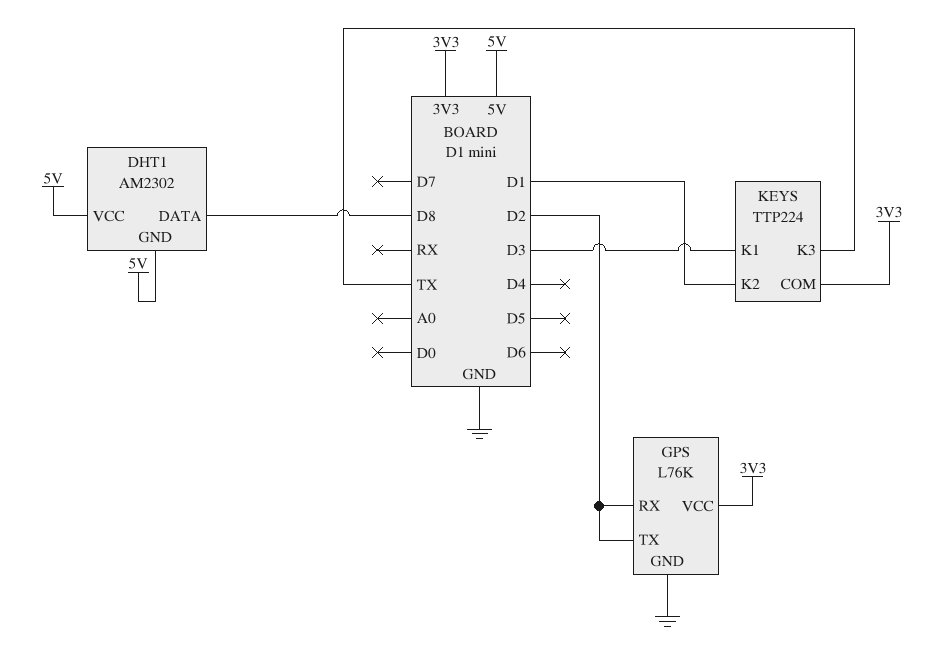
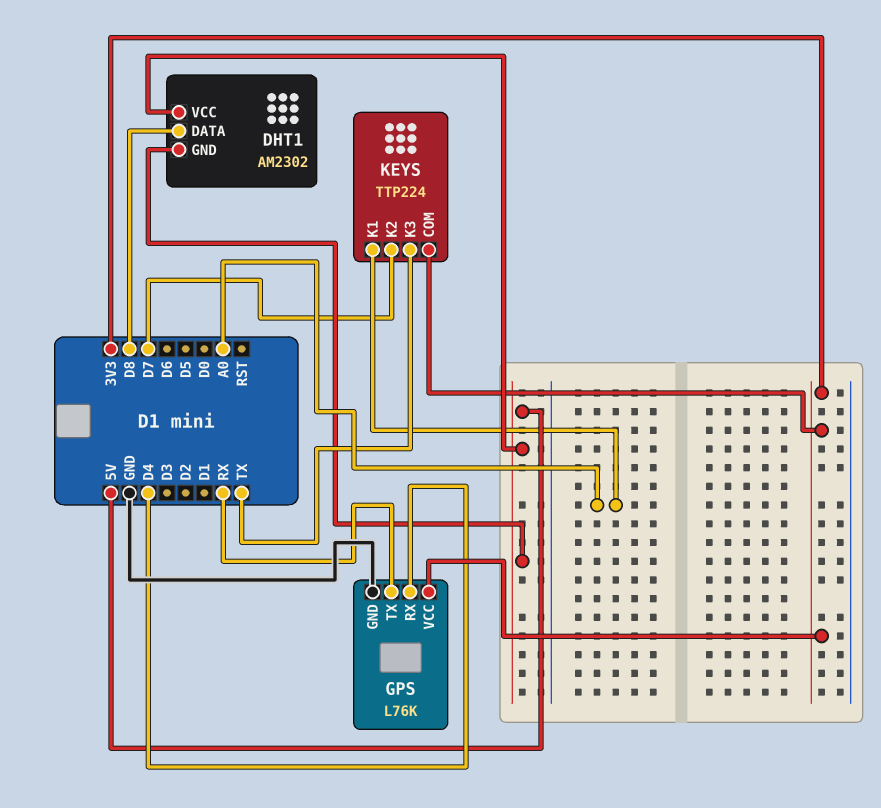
GPS pin RX: D2 -> D4
GPS pin TX: D2 -> RX
KEYS pin K1: D3 -> A0
KEYS pin K2: D1 -> D7

